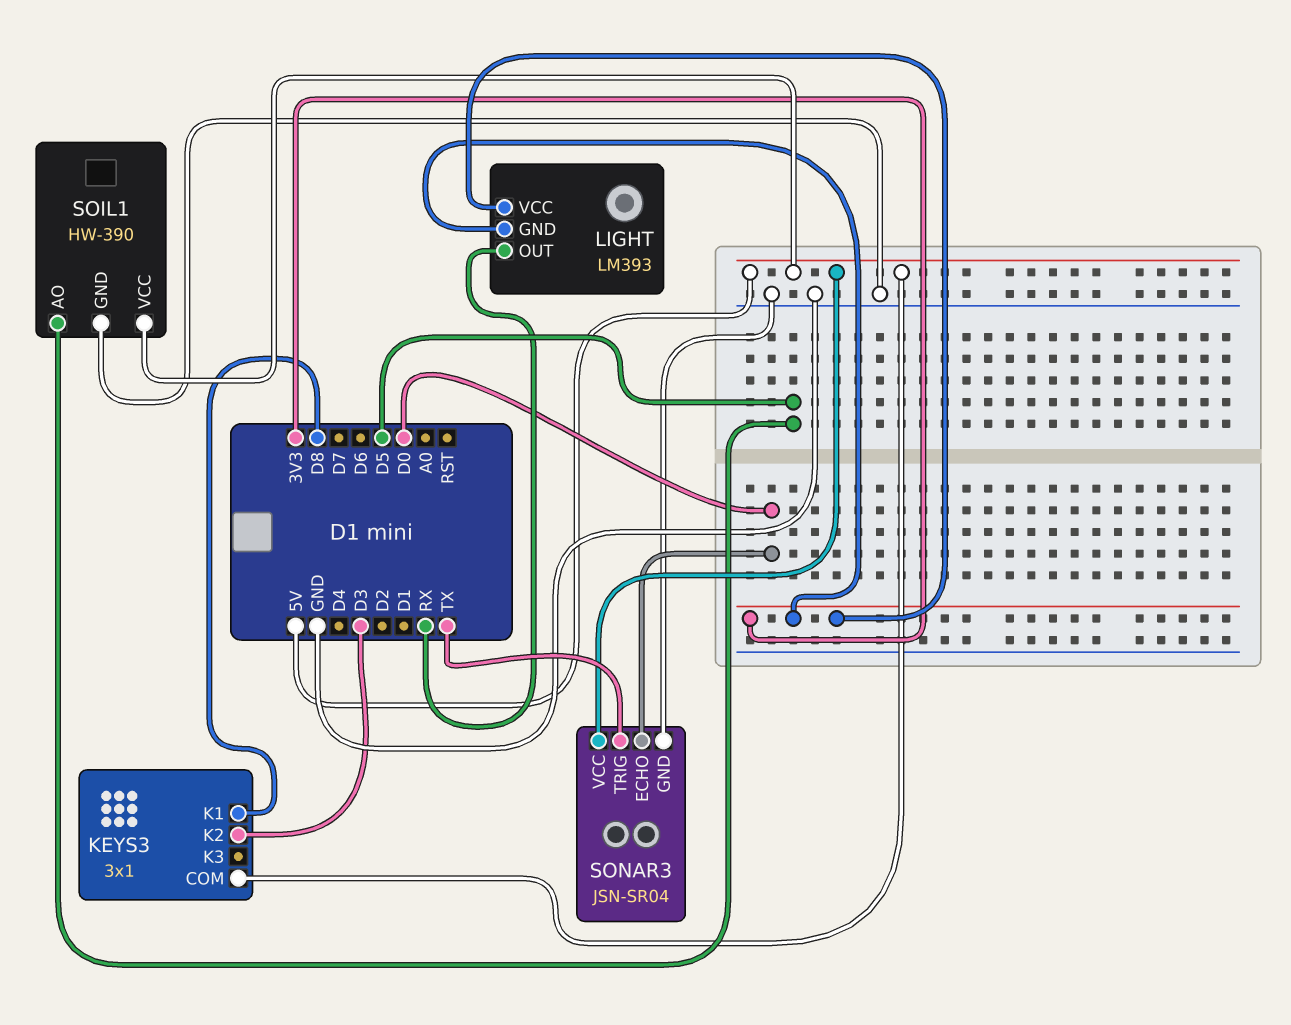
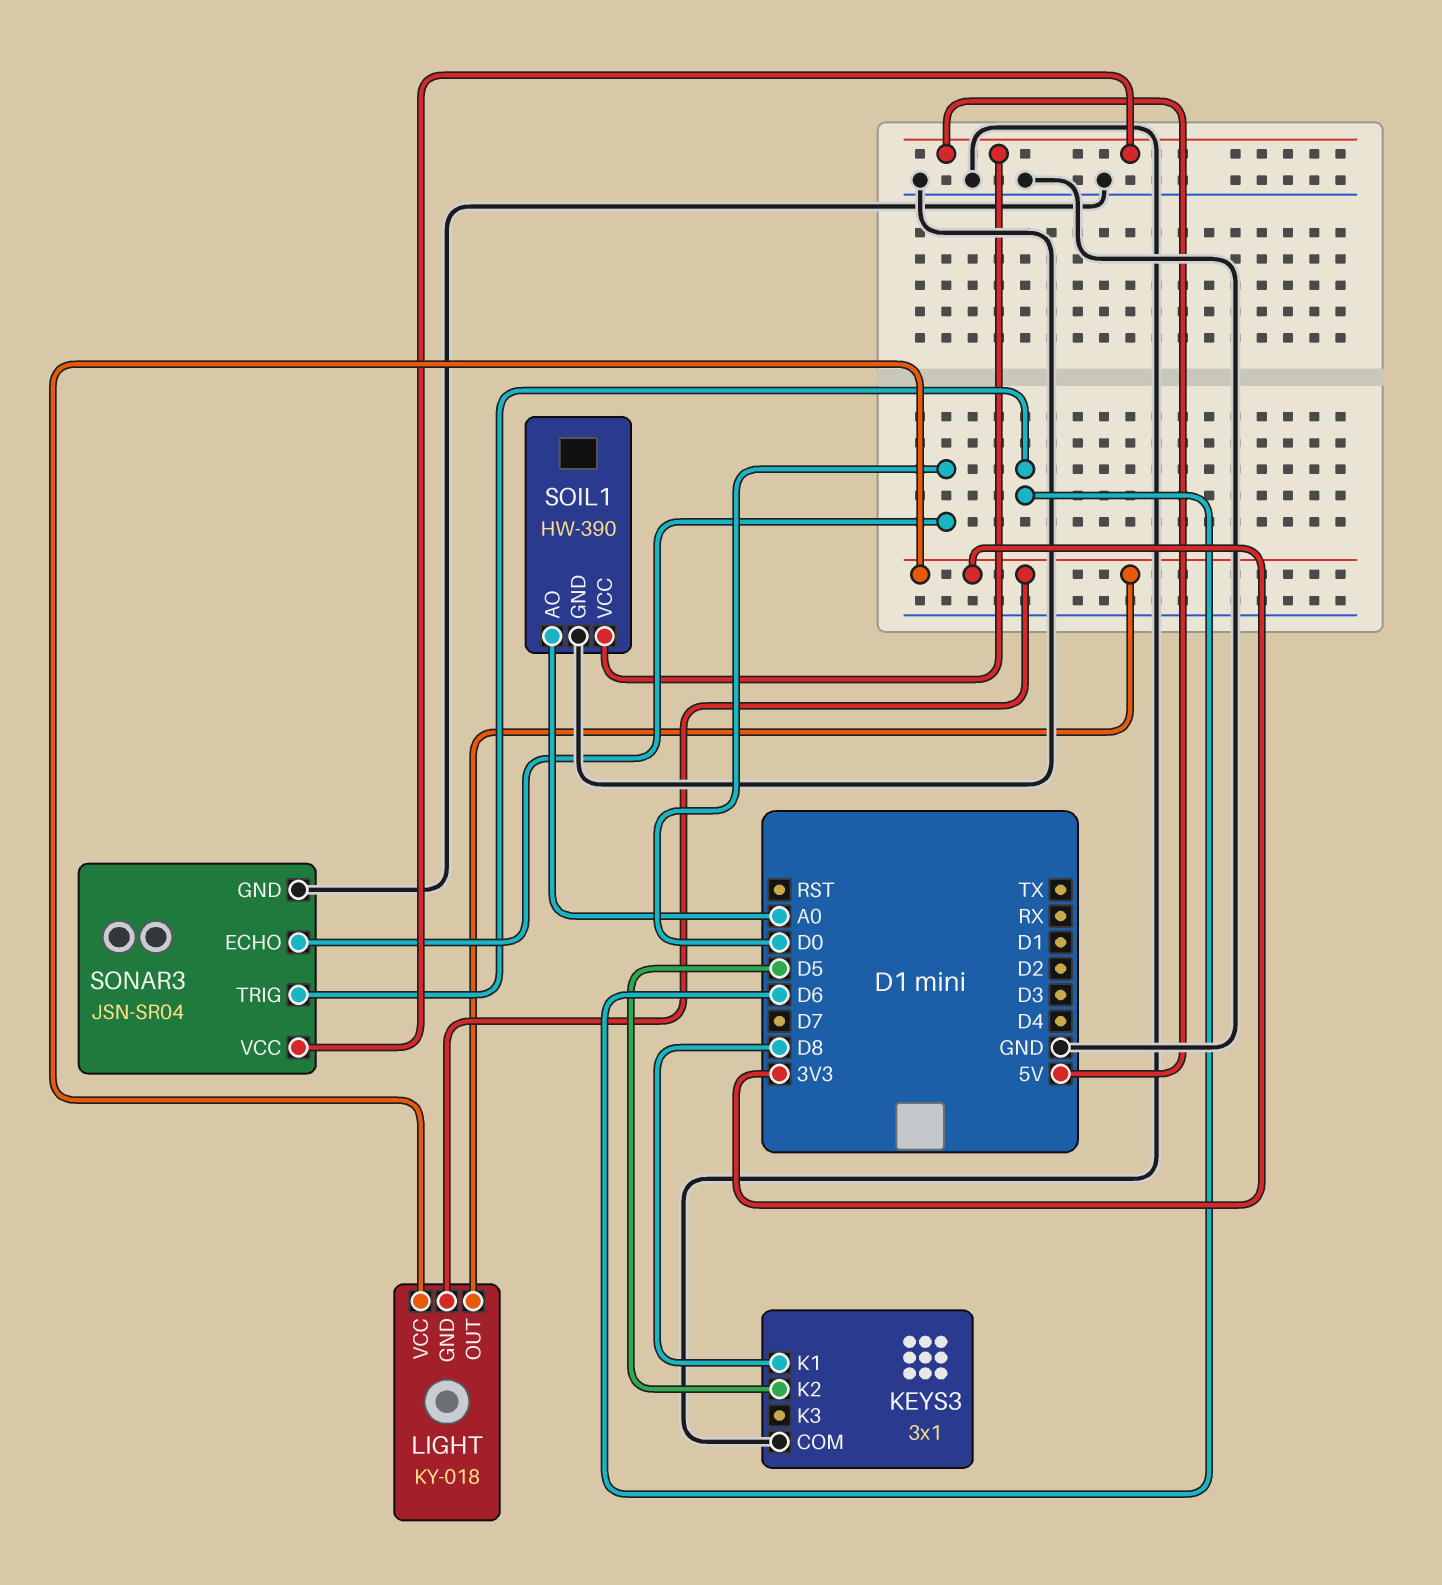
KEYS3 pin COM: 5V -> GND
KEYS3 pin K2: D3 -> D5
LIGHT: LM393 -> KY-018
LIGHT pin OUT: RX -> 3V3
SOIL1 pin AO: D5 -> A0
SONAR3 pin TRIG: TX -> D6

